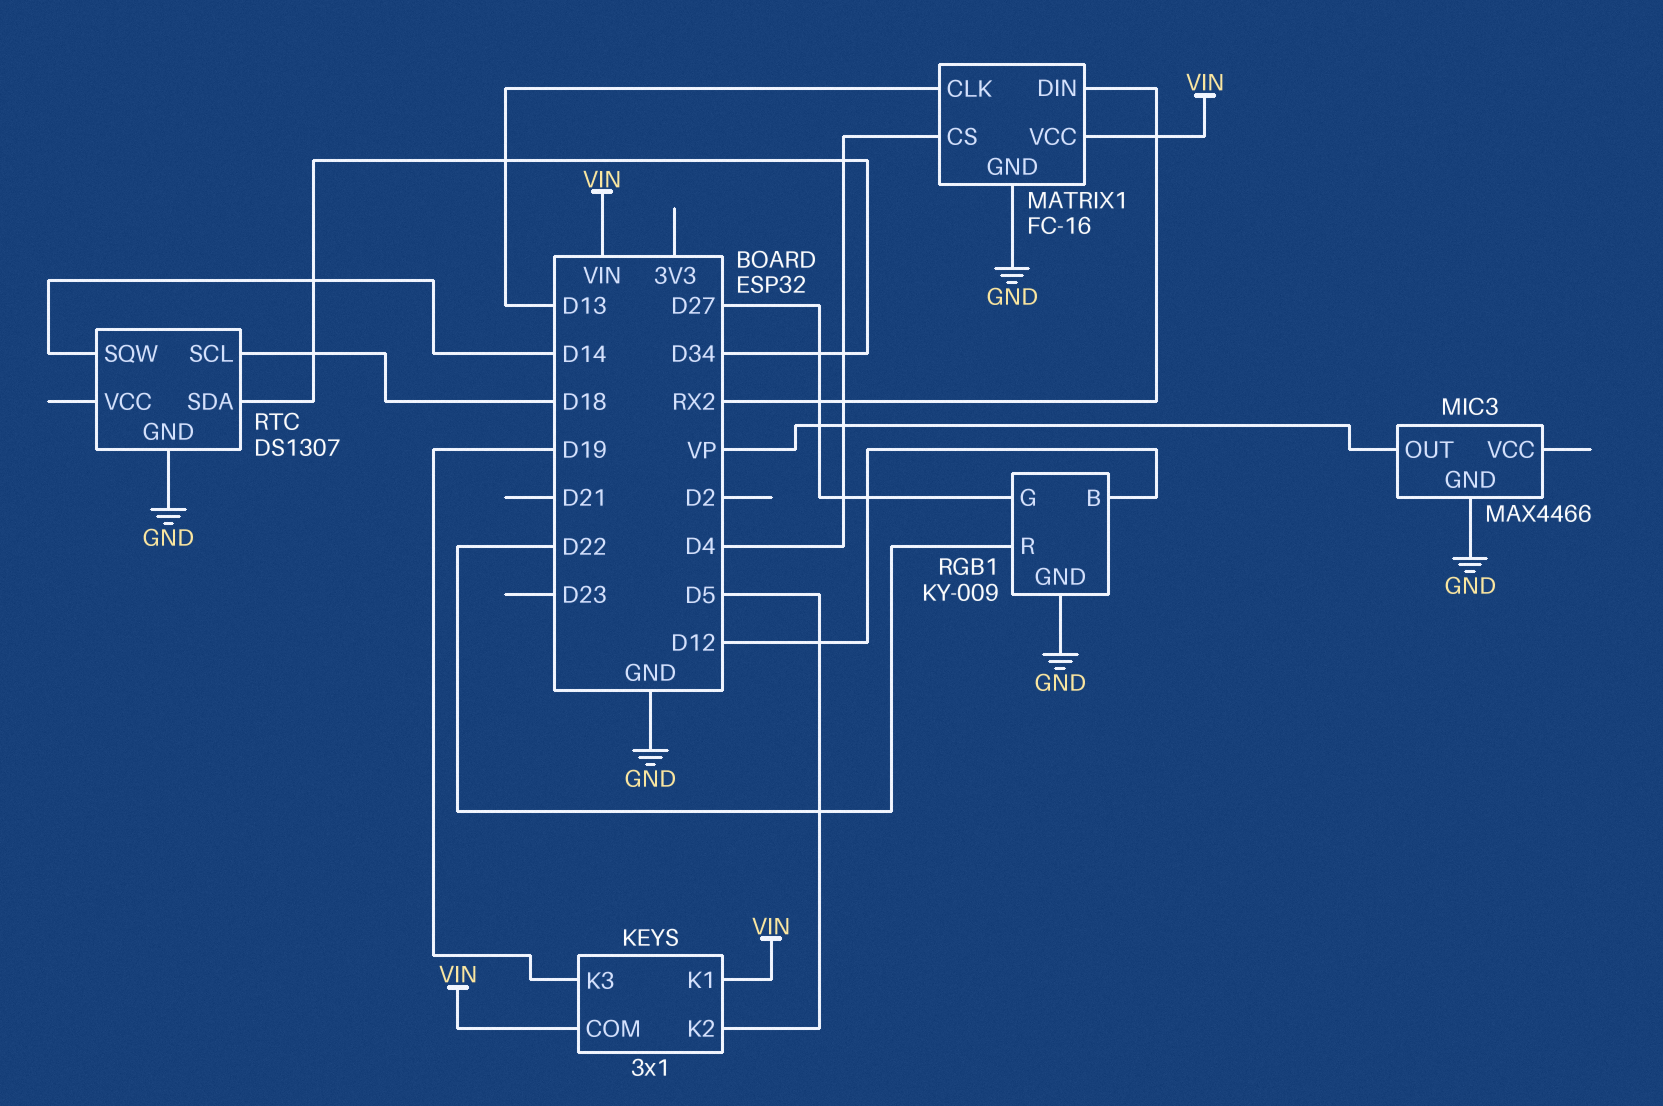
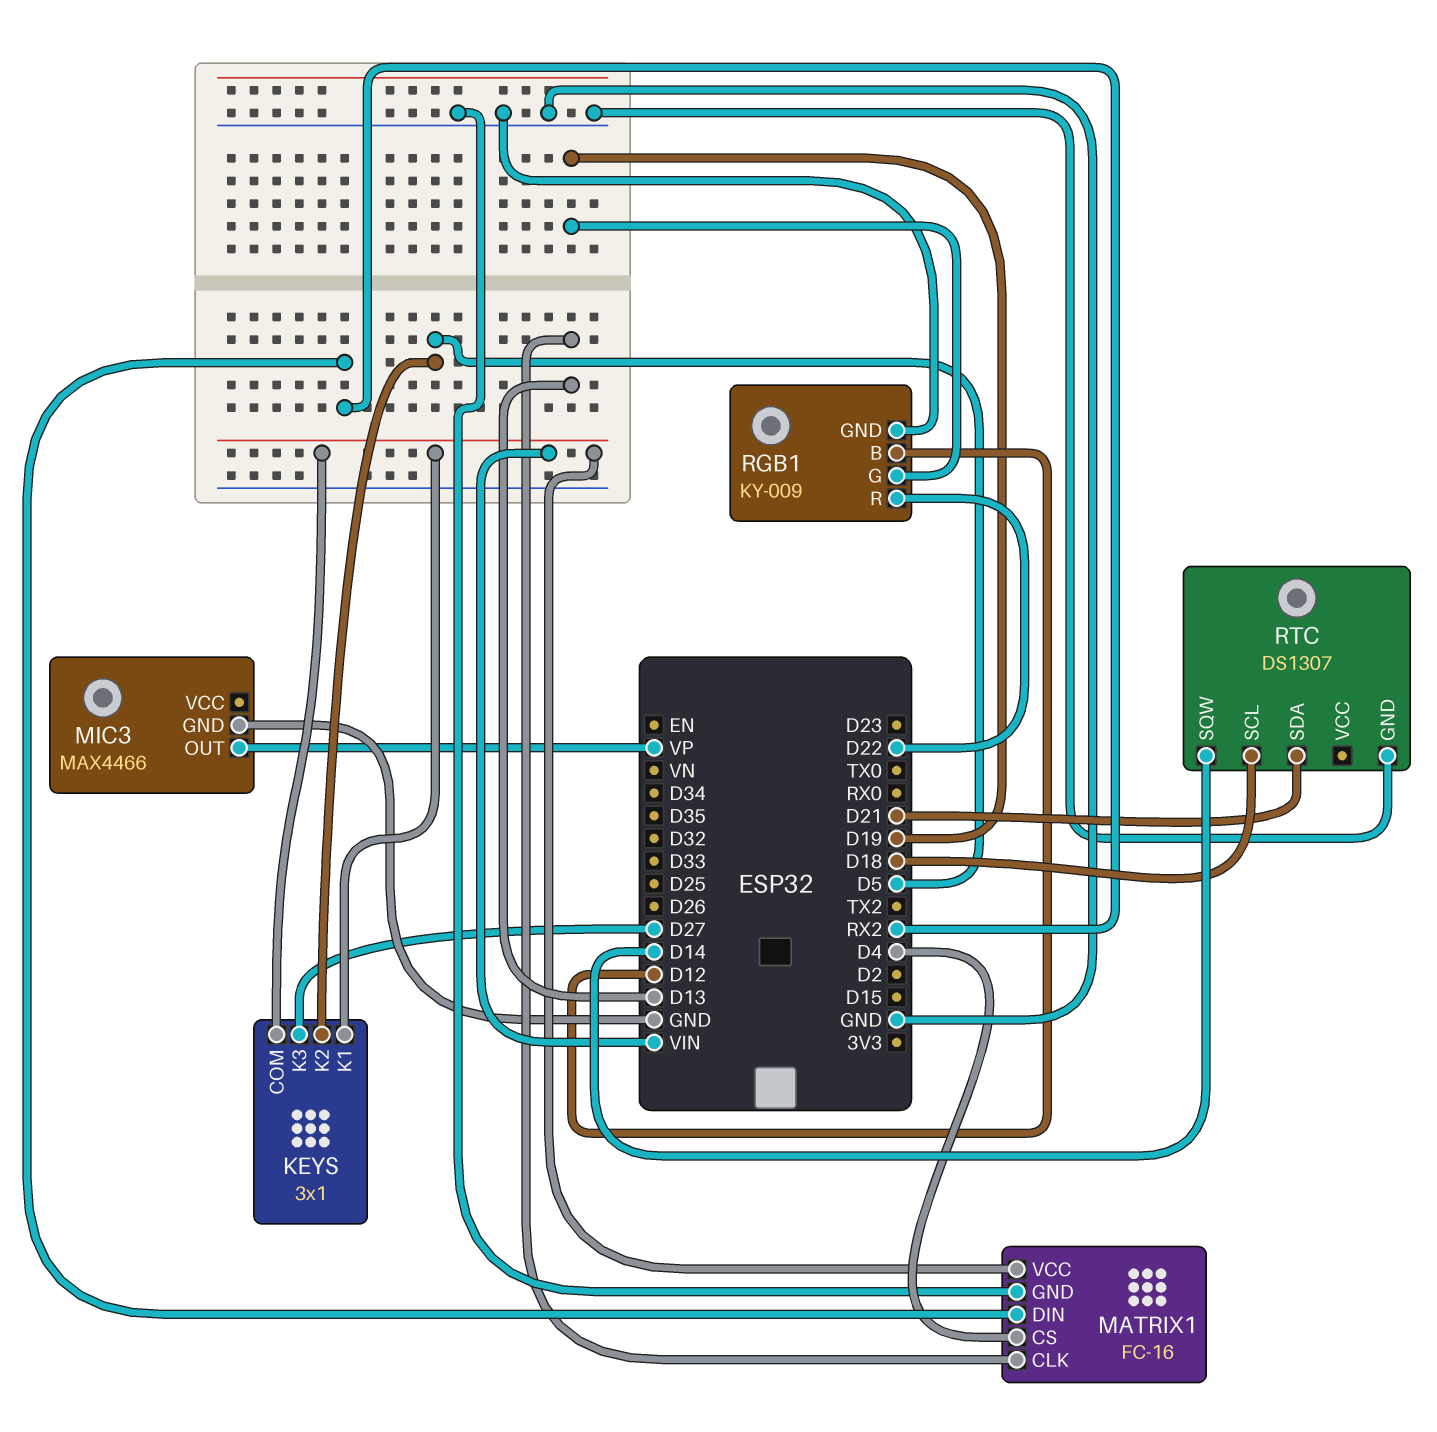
KEYS pin K3: D19 -> D27
RGB1 pin G: D27 -> D19
RTC pin SDA: D34 -> D21

